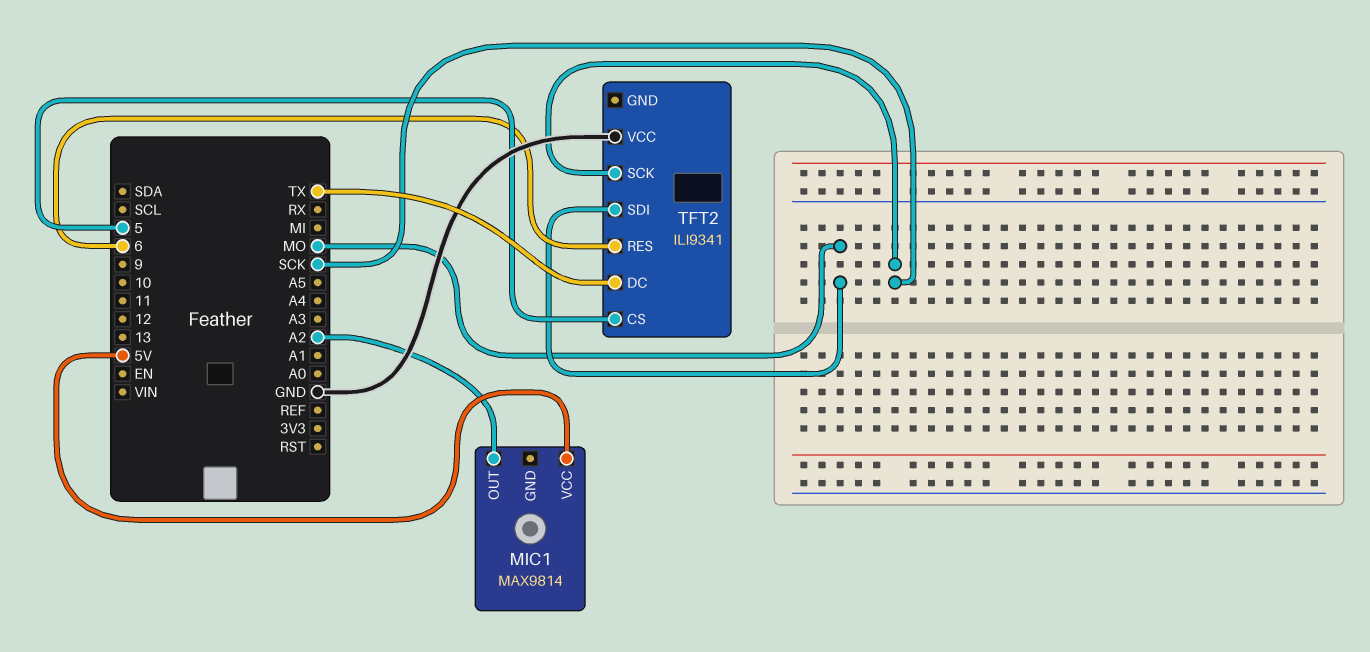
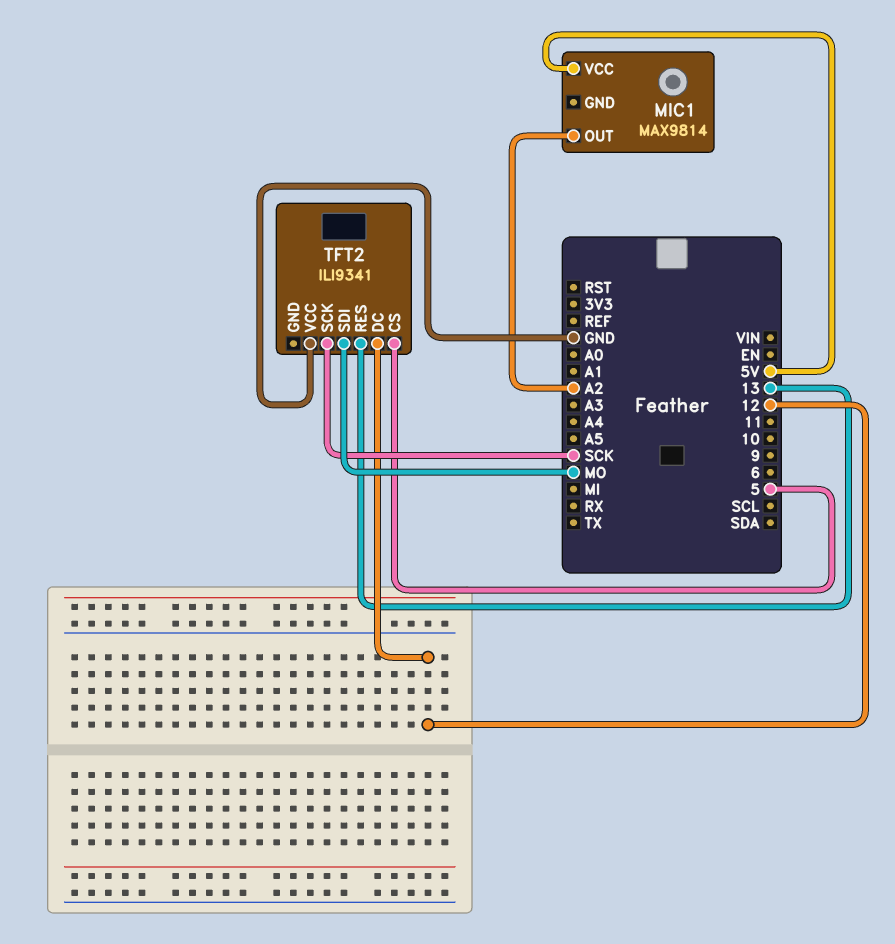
TFT2 pin DC: TX -> 12
TFT2 pin RES: 6 -> 13

